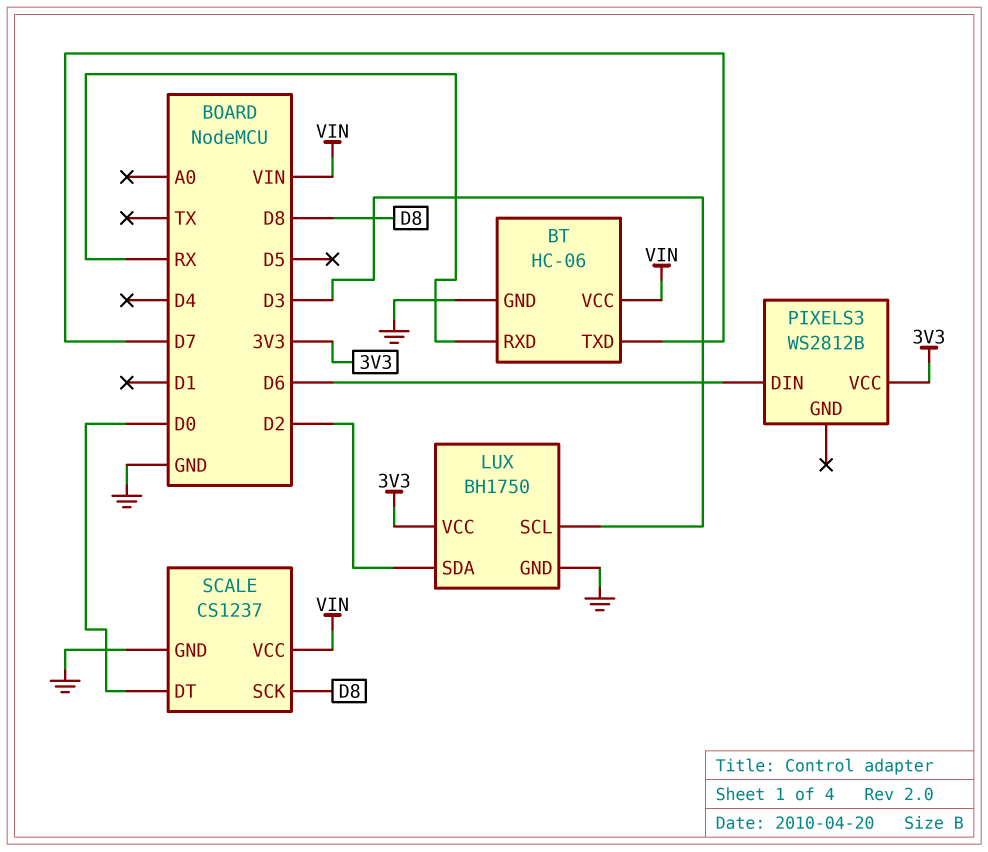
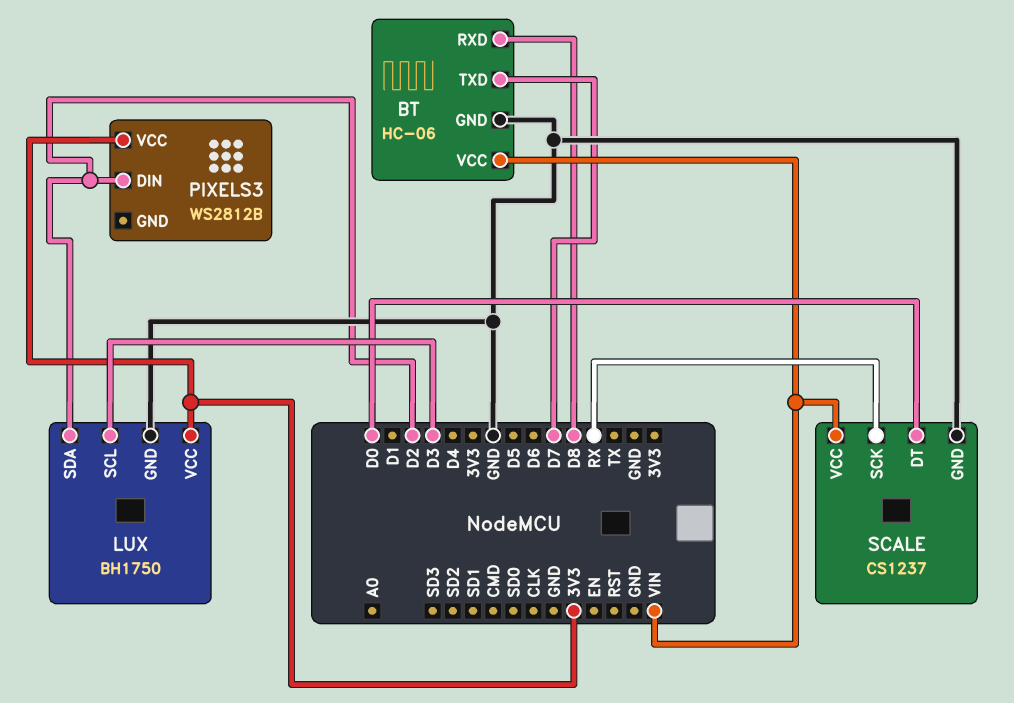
BT pin RXD: RX -> D8
PIXELS3 pin DIN: D6 -> D2
SCALE pin SCK: D8 -> RX

